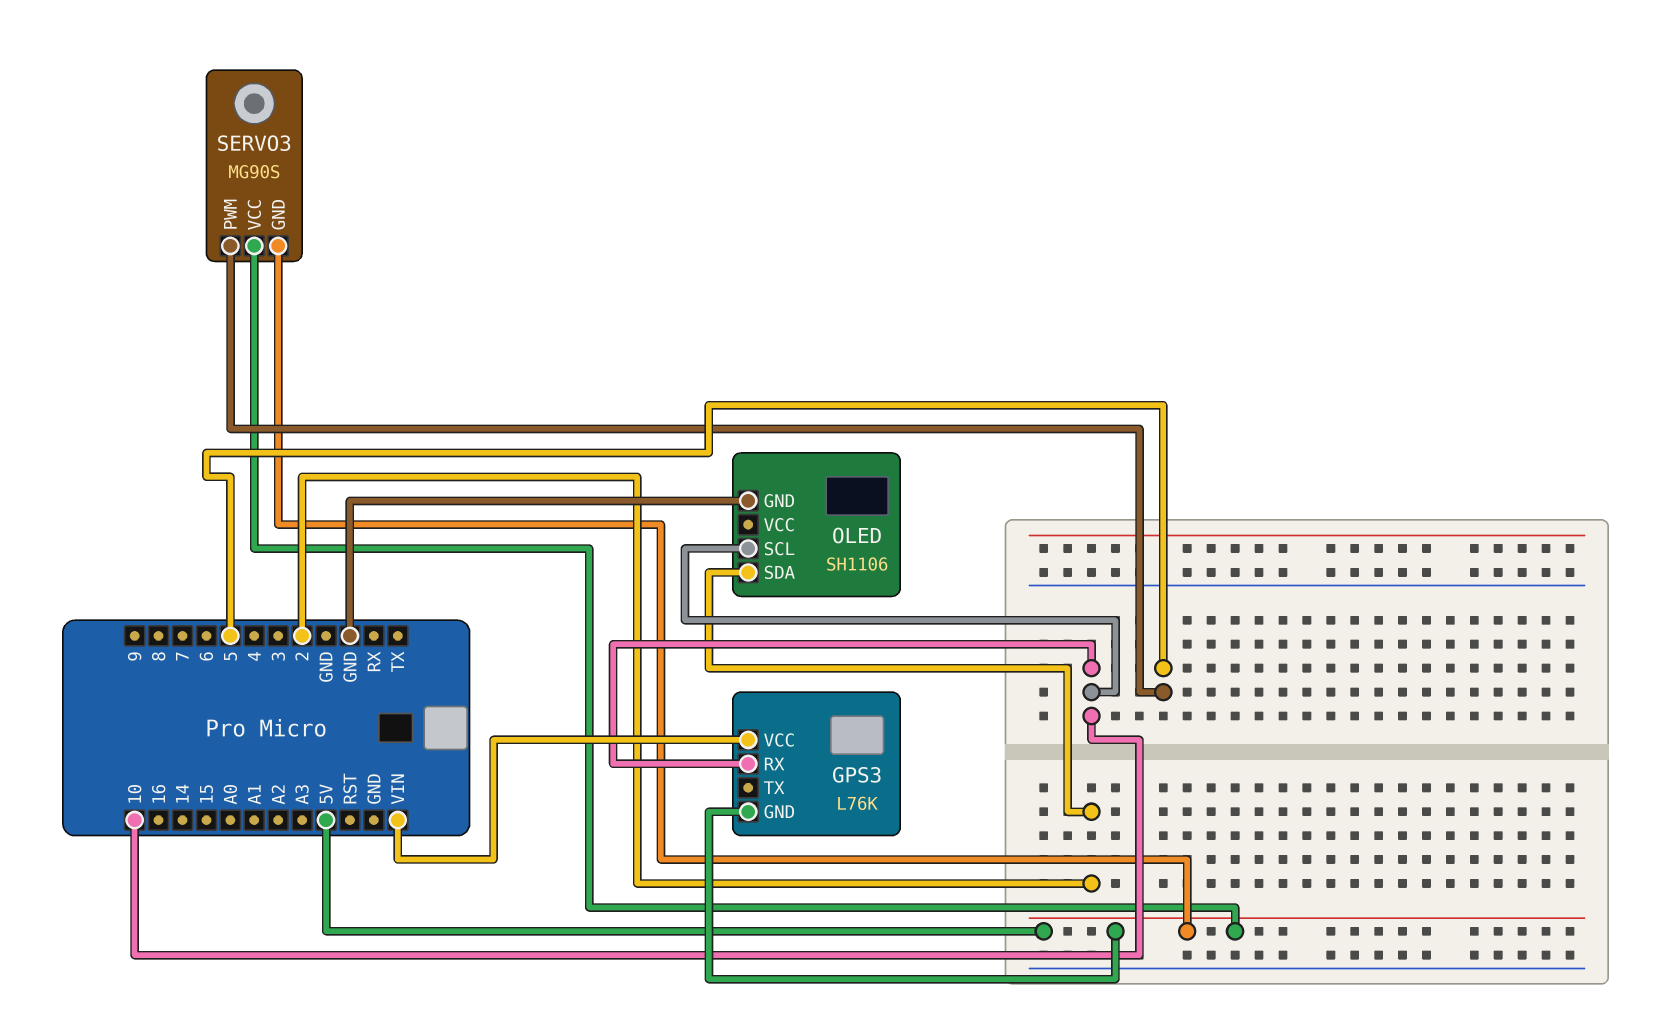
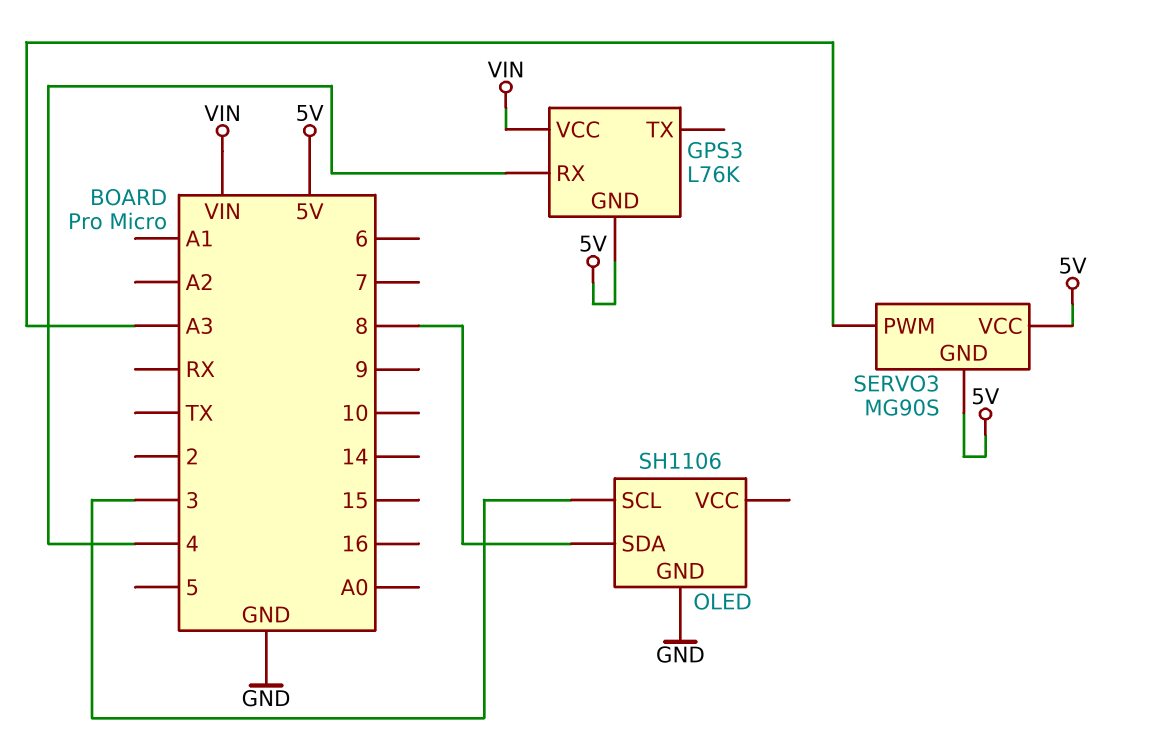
GPS3 pin RX: 10 -> 4
OLED pin SCL: 10 -> 3
OLED pin SDA: 2 -> 8
SERVO3 pin PWM: 5 -> A3

